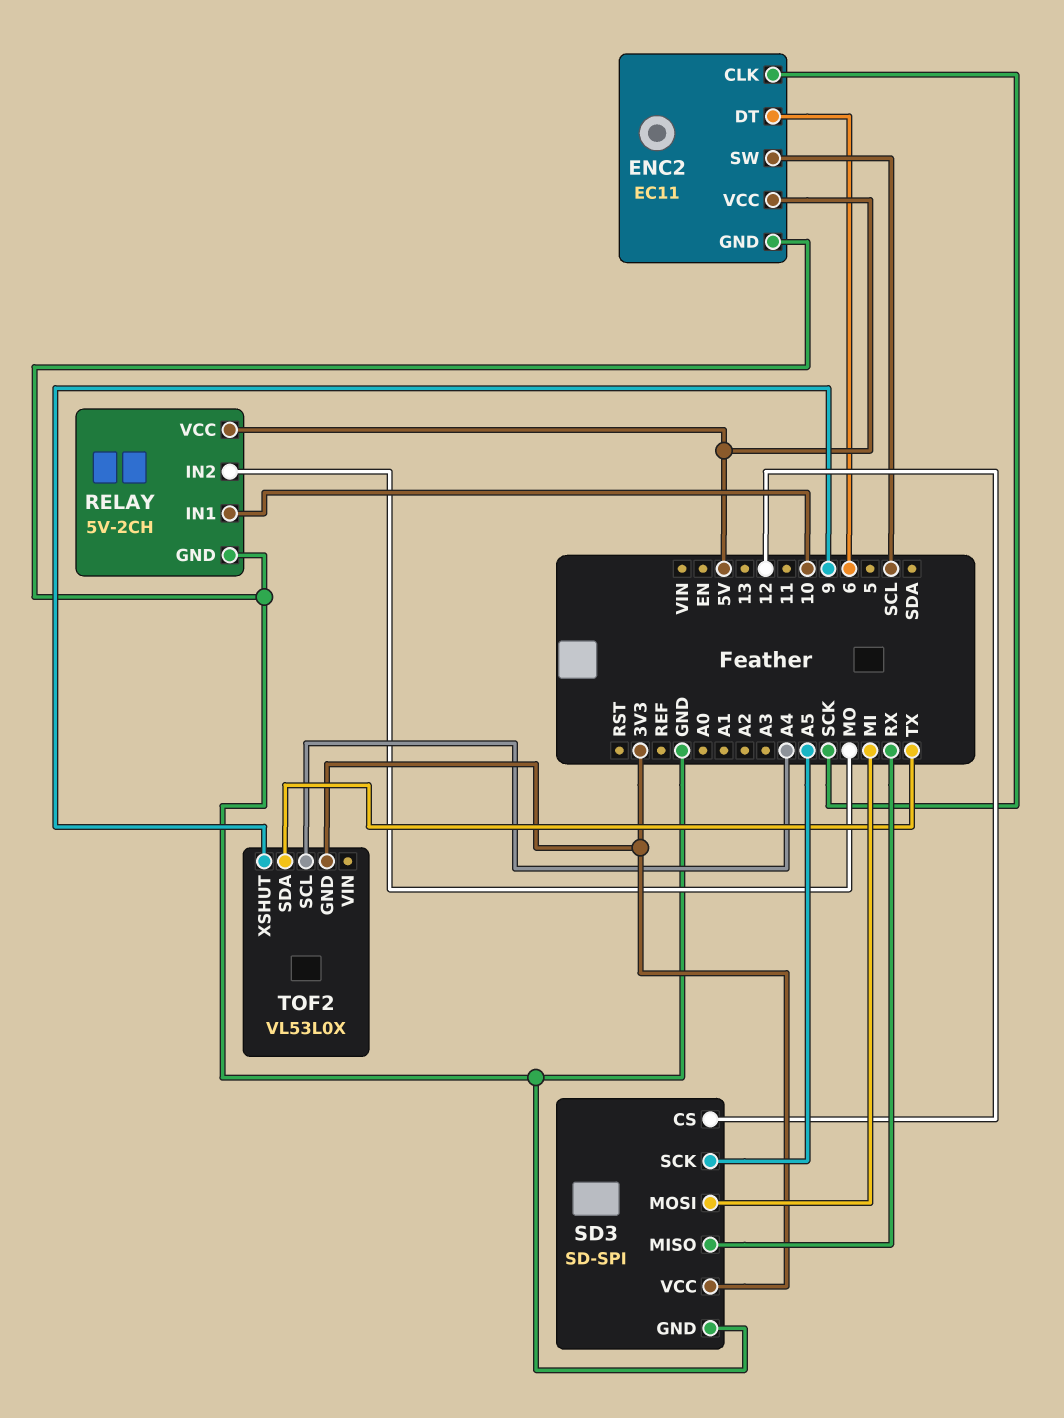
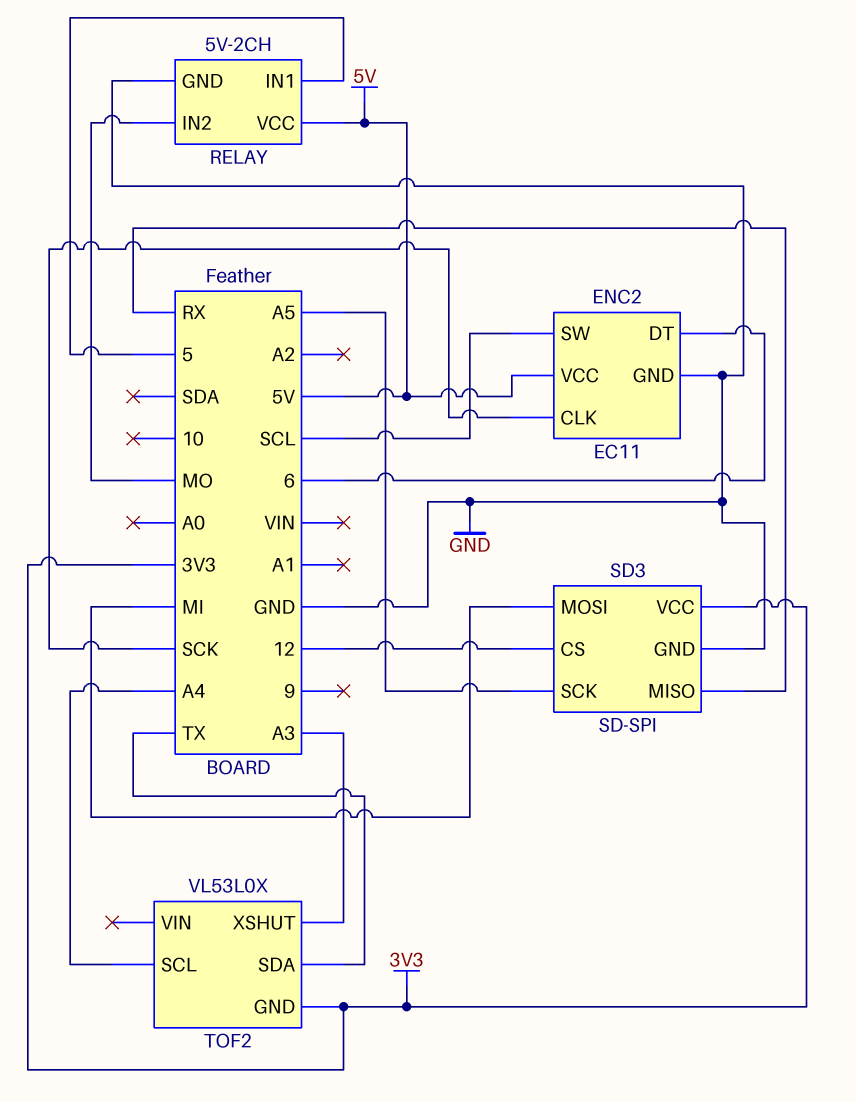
RELAY pin IN1: 10 -> 5
TOF2 pin XSHUT: 9 -> A3

